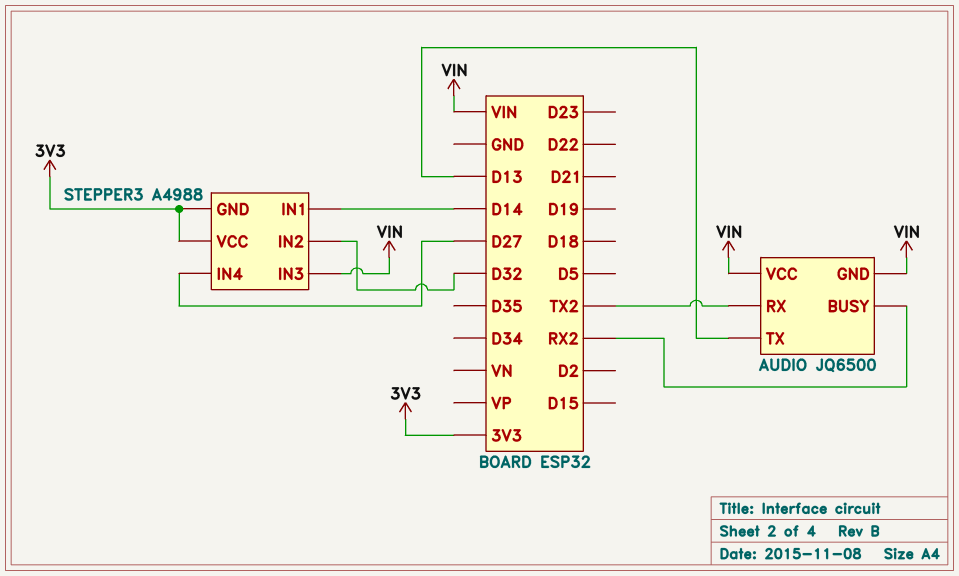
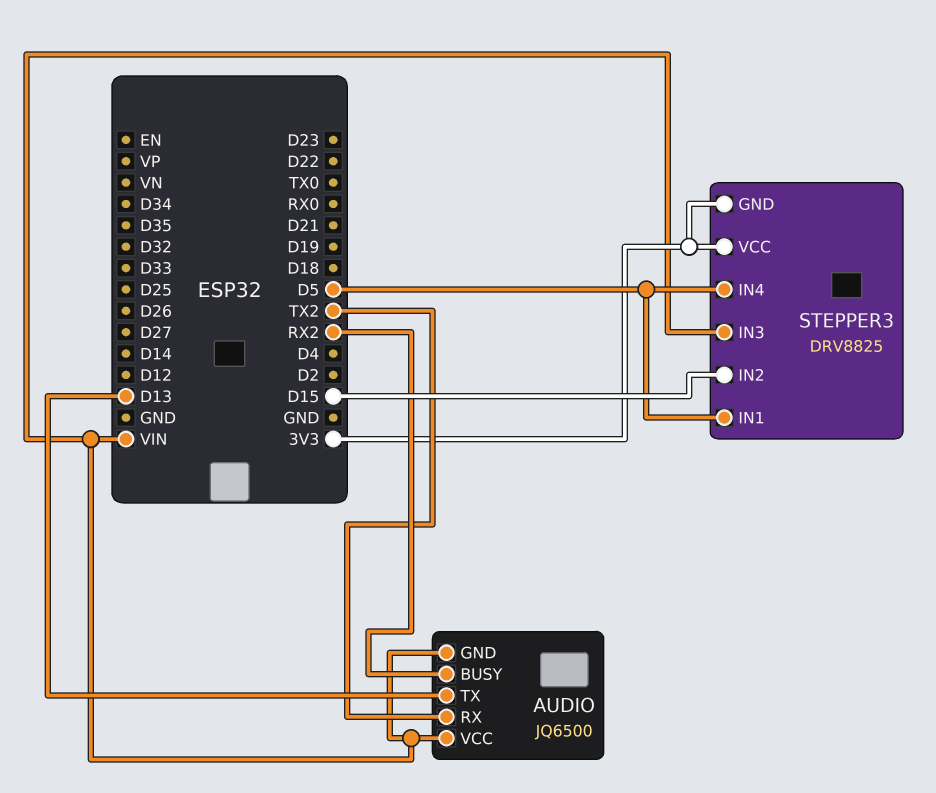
STEPPER3: A4988 -> DRV8825
STEPPER3 pin IN1: D14 -> D5
STEPPER3 pin IN2: D32 -> D15
STEPPER3 pin IN4: D27 -> D5

